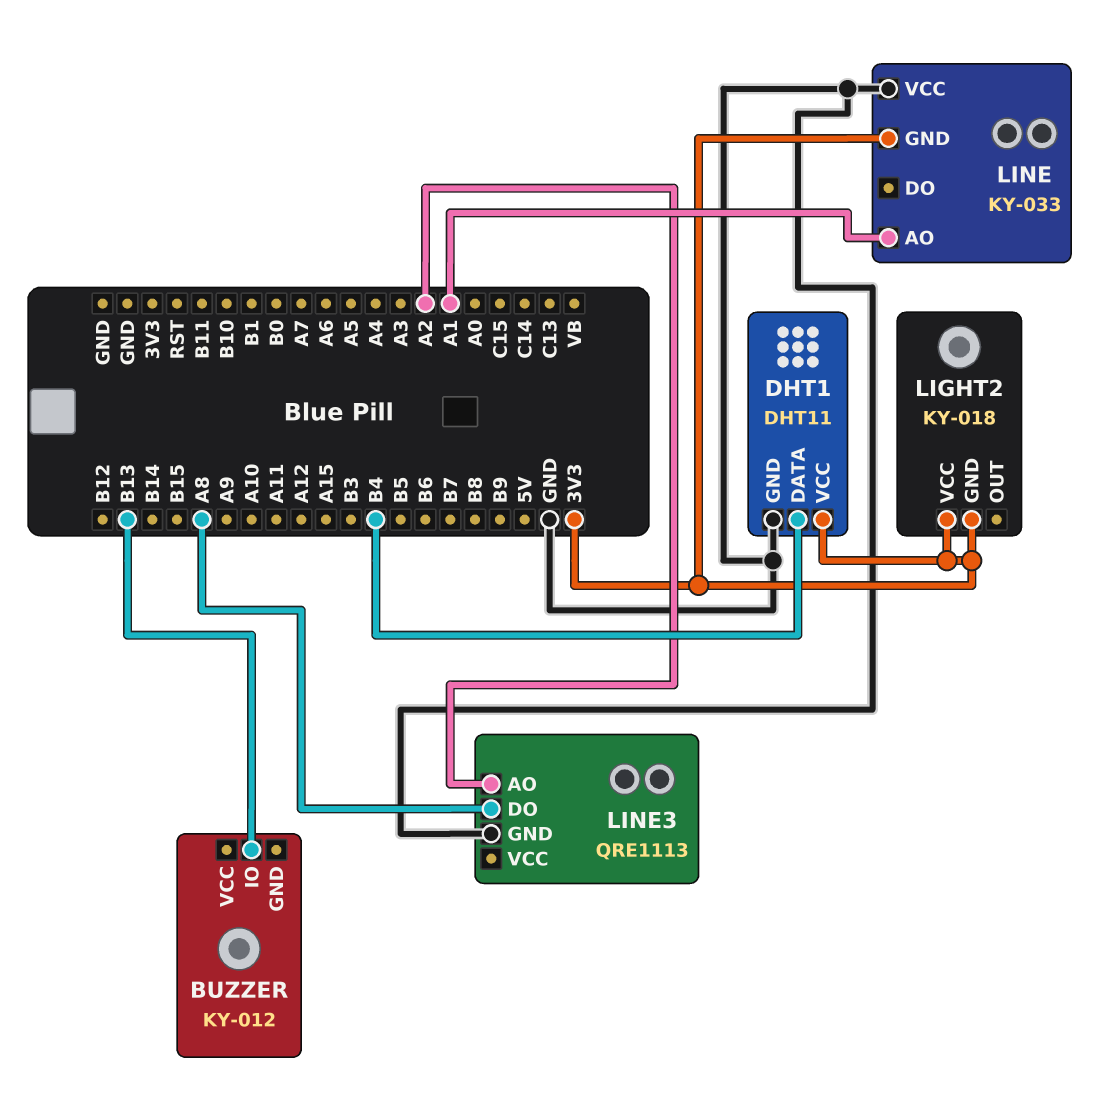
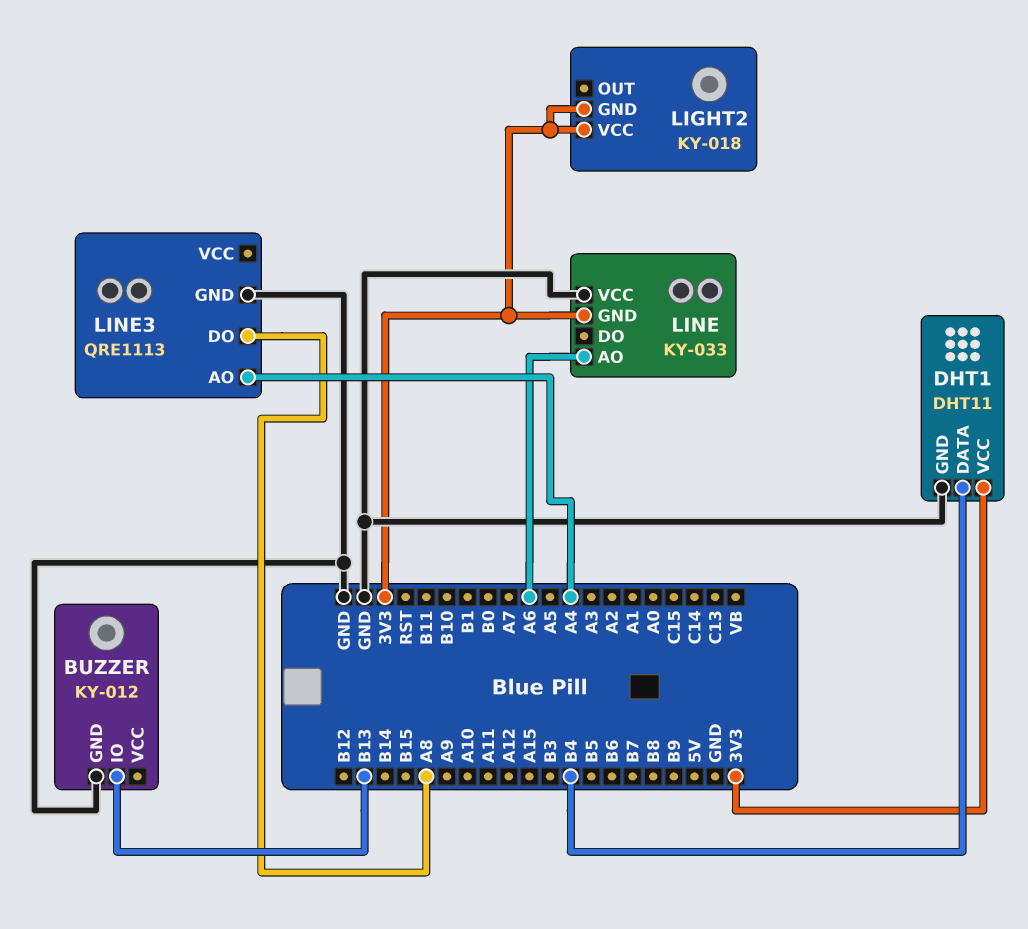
BUZZER pin GND: none -> GND
LINE pin AO: A1 -> A6
LINE3 pin AO: A2 -> A4

